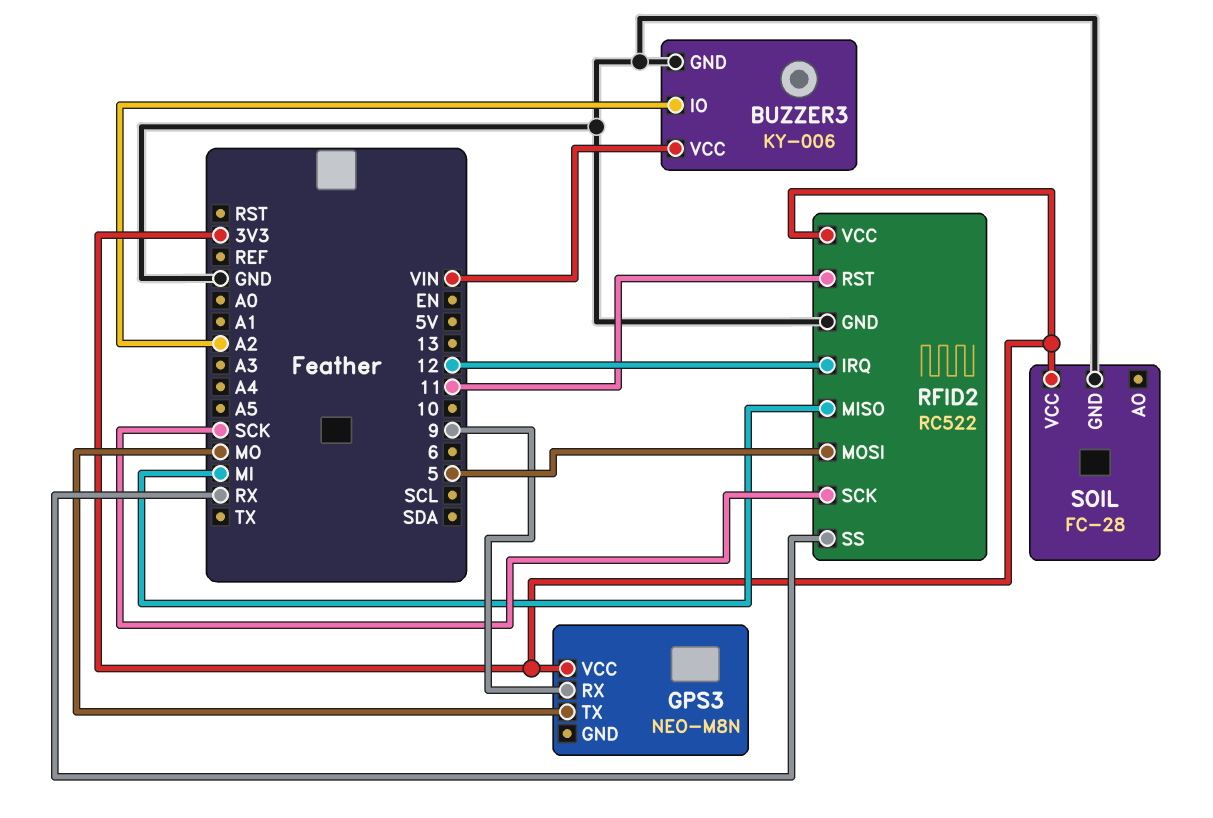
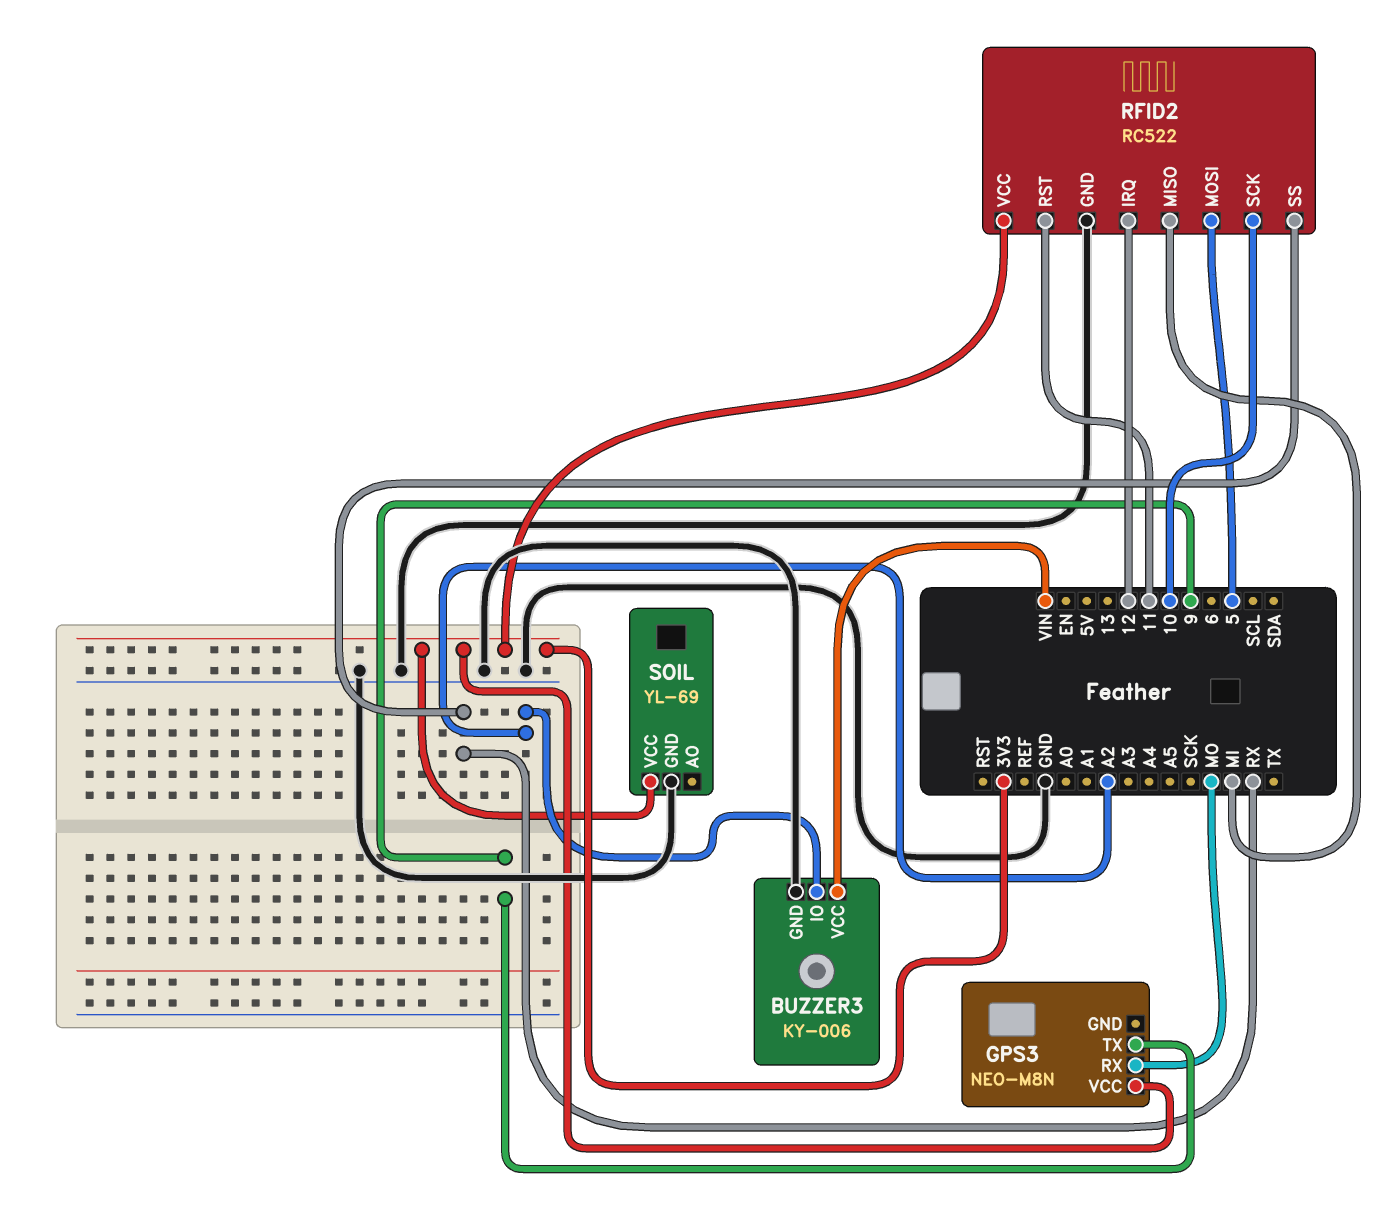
GPS3 pin RX: 9 -> MO
GPS3 pin TX: MO -> 9
RFID2 pin SCK: SCK -> 10
SOIL: FC-28 -> YL-69

